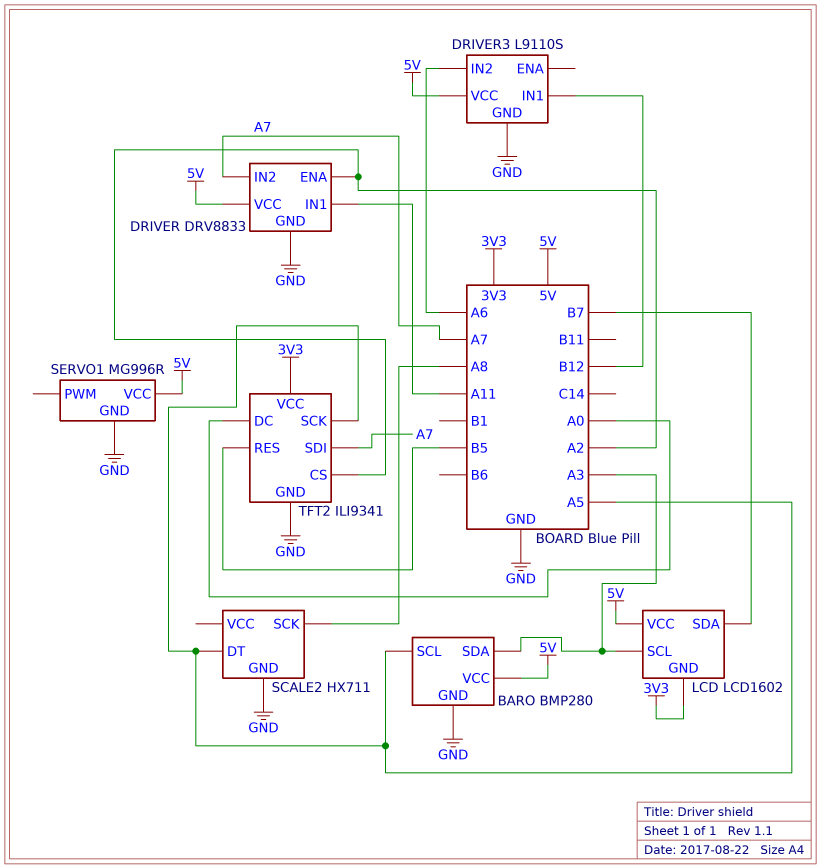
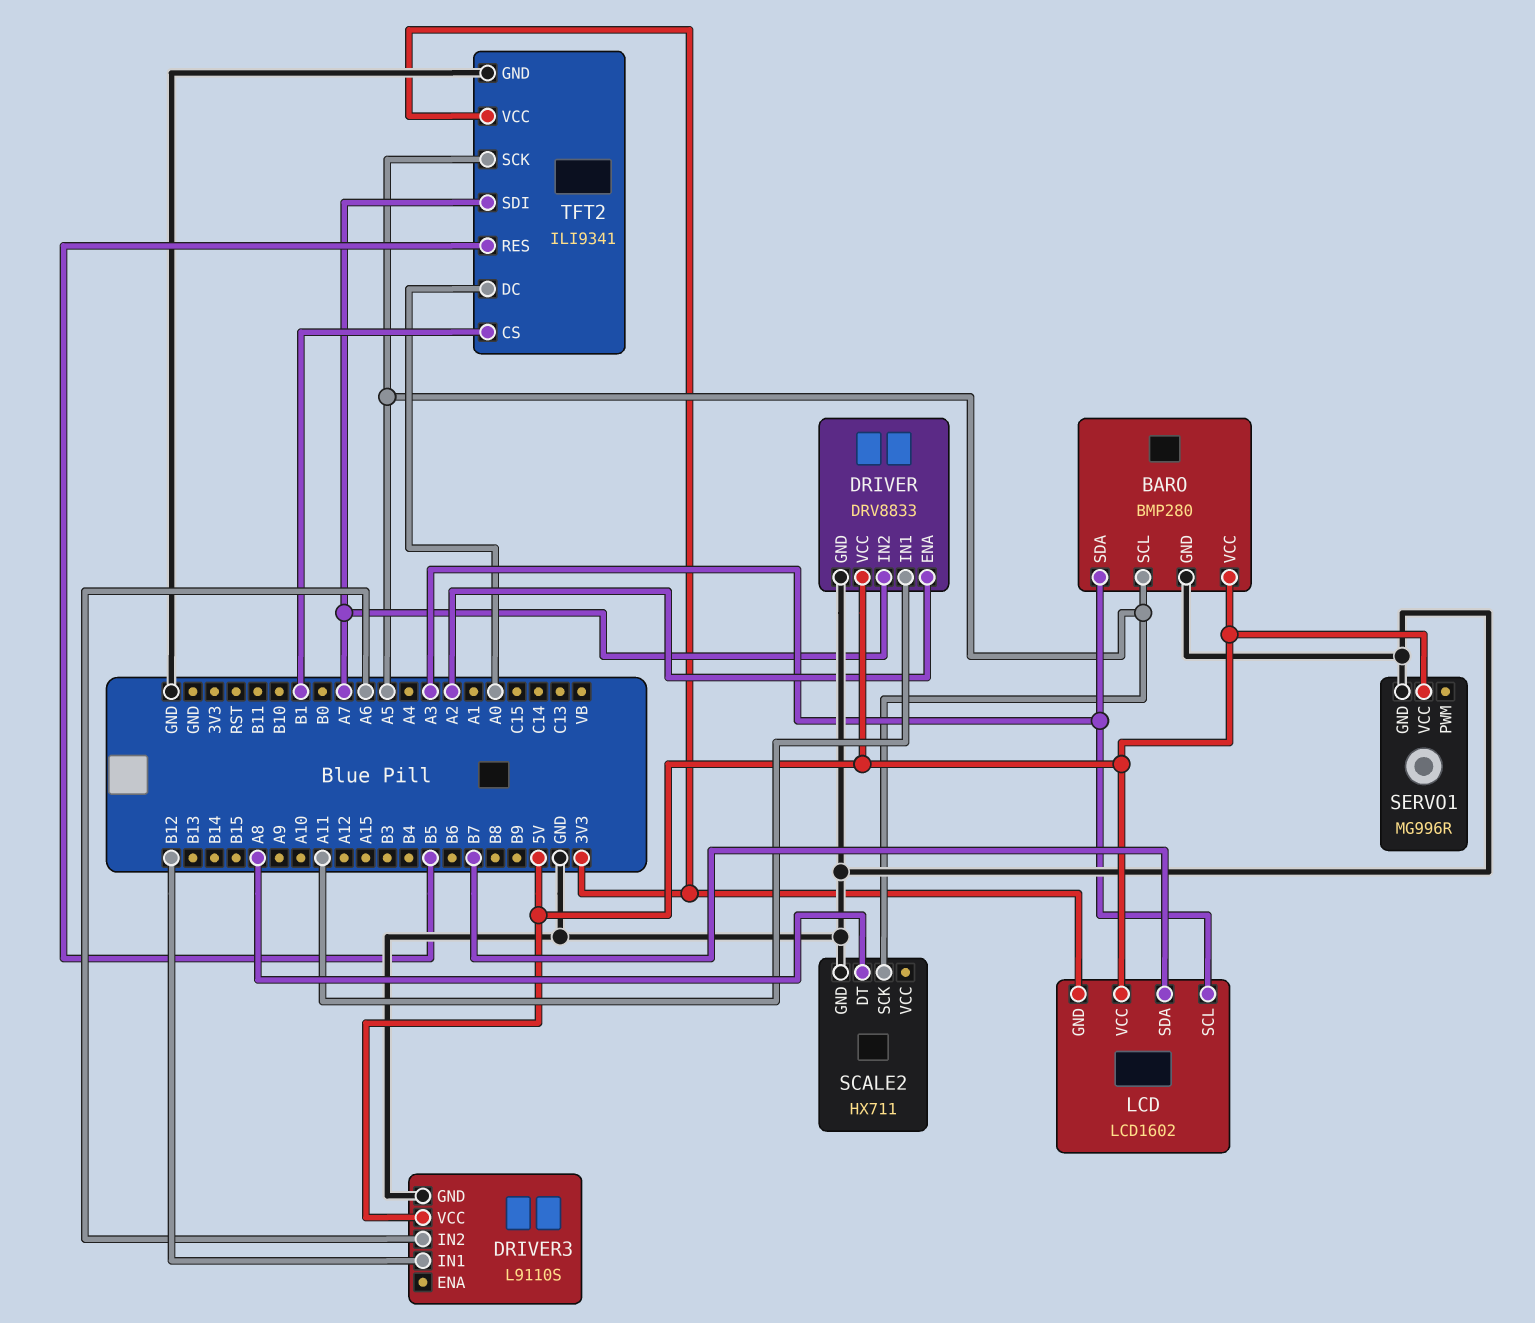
SCALE2 pin DT: A5 -> A8
SCALE2 pin SCK: A8 -> A5
TFT2 pin CS: A2 -> B1

